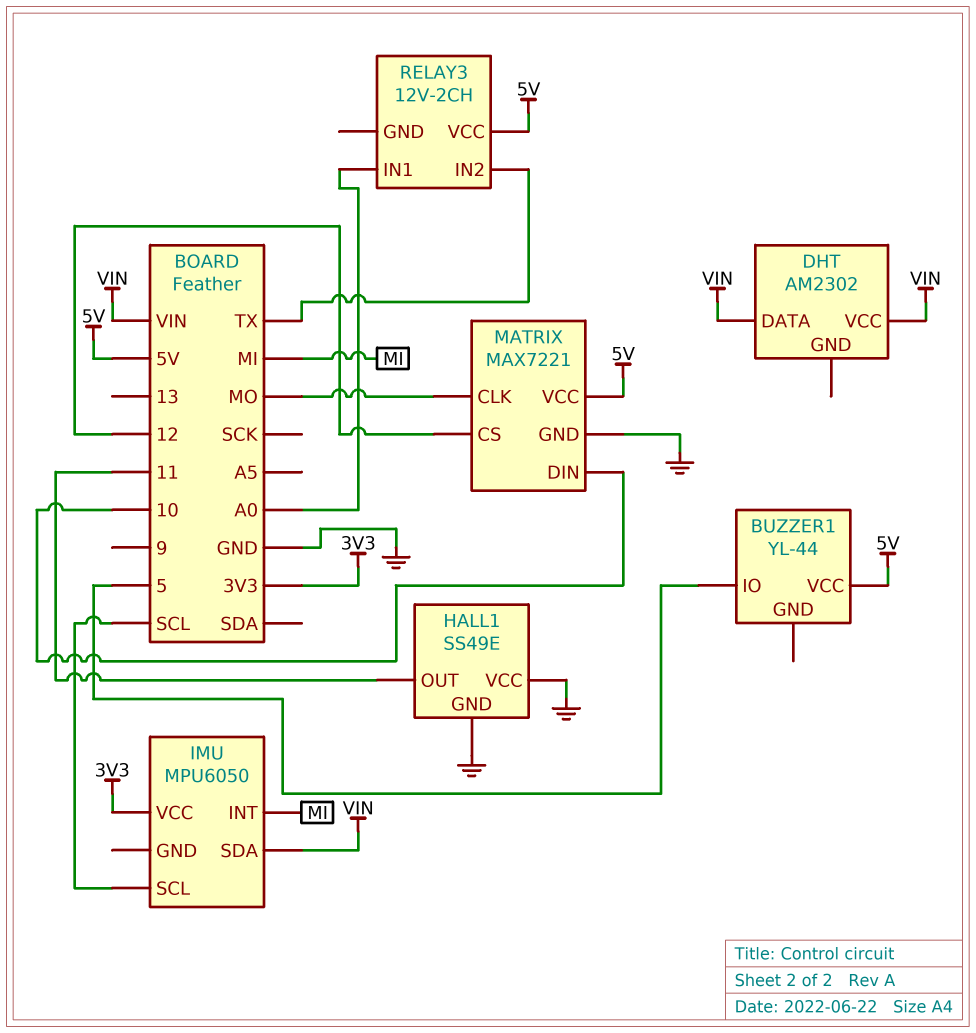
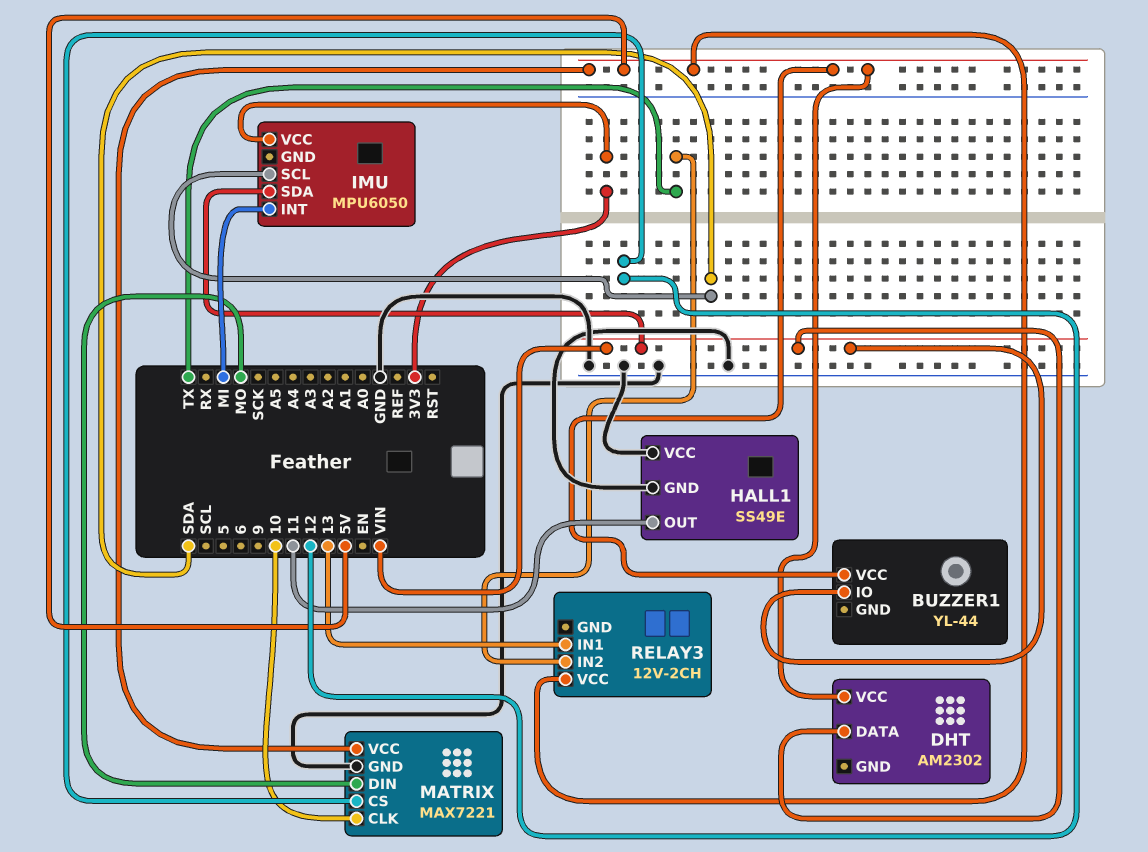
BUZZER1 pin IO: 5 -> VIN
DHT pin VCC: VIN -> 5V
IMU pin SCL: SCL -> SDA
MATRIX pin CLK: MO -> 10
MATRIX pin DIN: 10 -> MO
RELAY3 pin IN1: A0 -> 13

